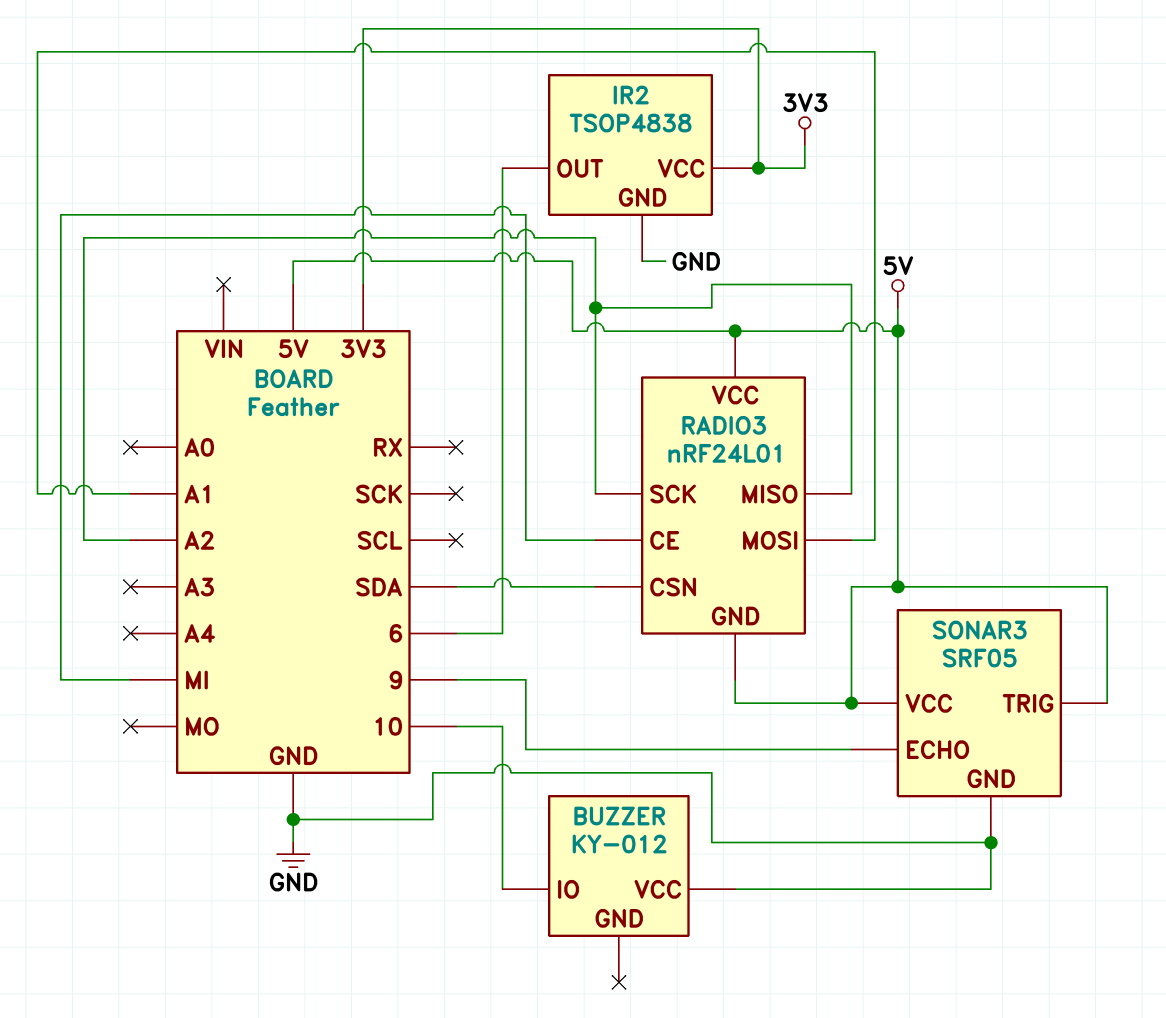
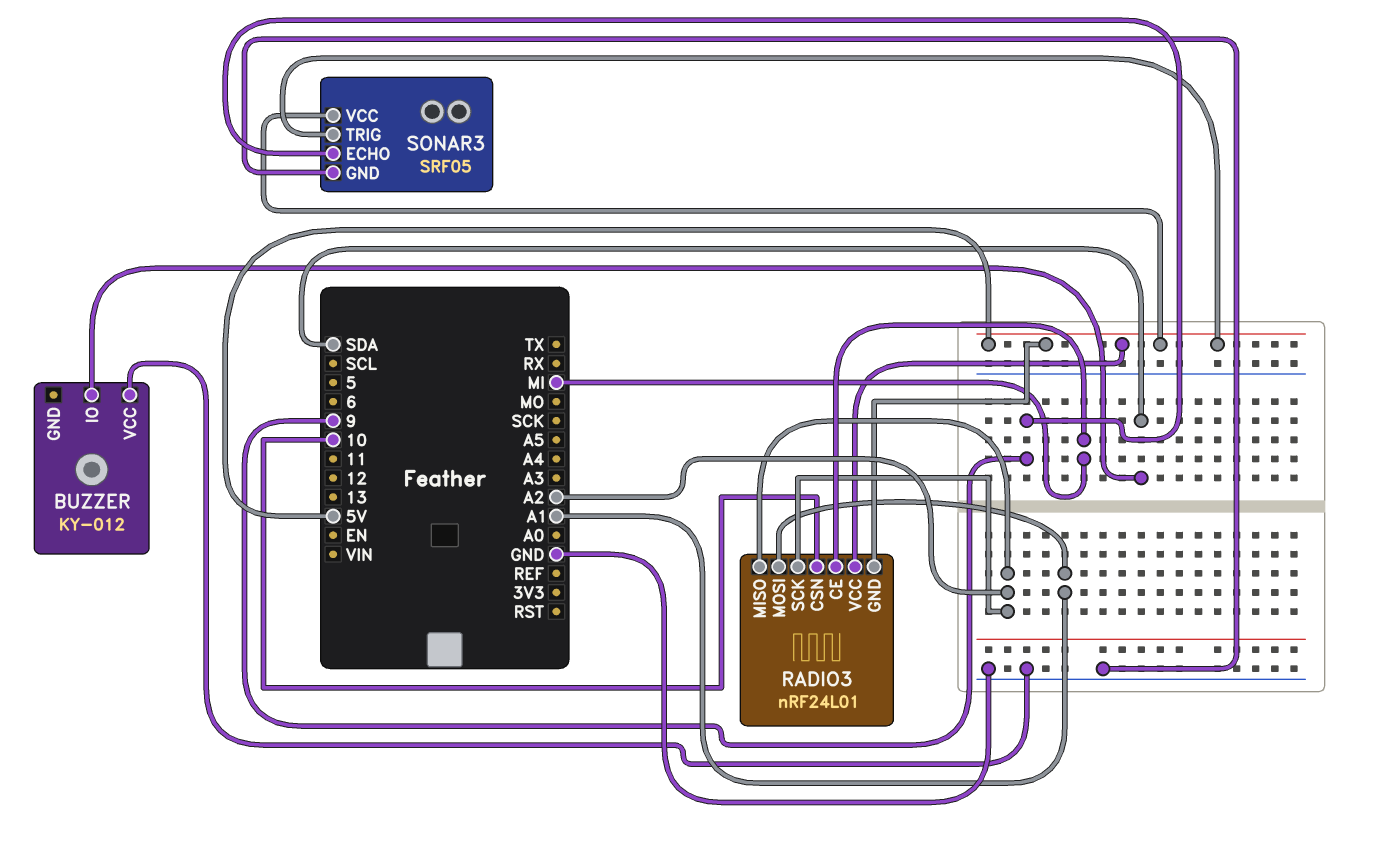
BUZZER pin IO: 10 -> SDA
IR2: TSOP4838 -> none
IR2 pin GND: GND -> none
IR2 pin OUT: 6 -> none
IR2 pin VCC: 3V3 -> none
RADIO3 pin CSN: SDA -> 10

